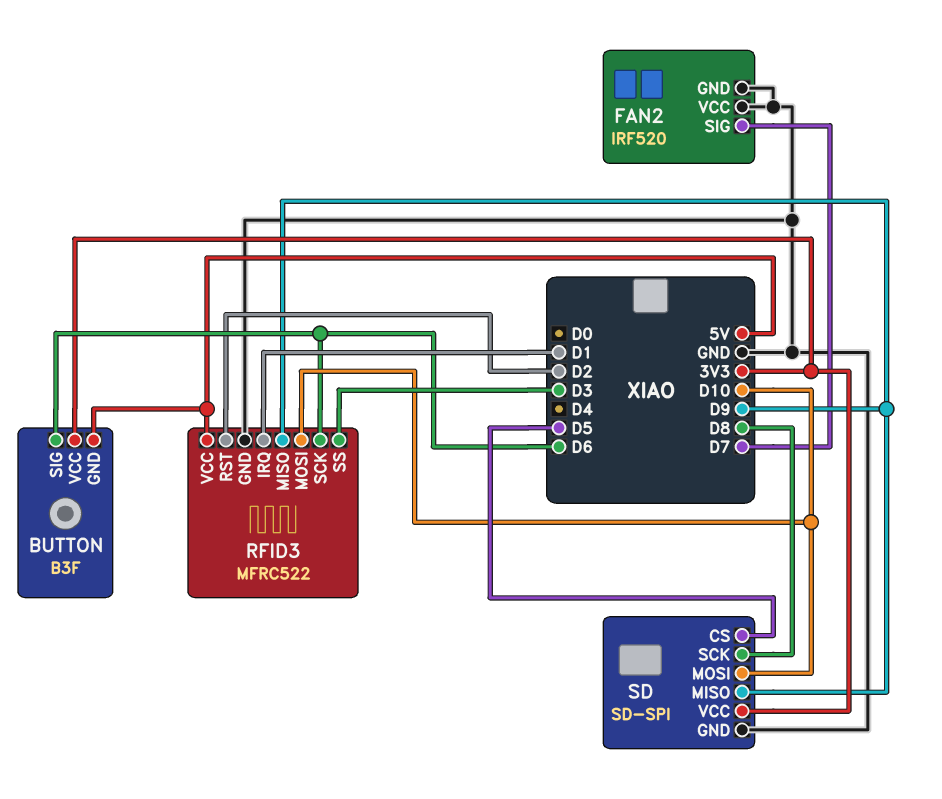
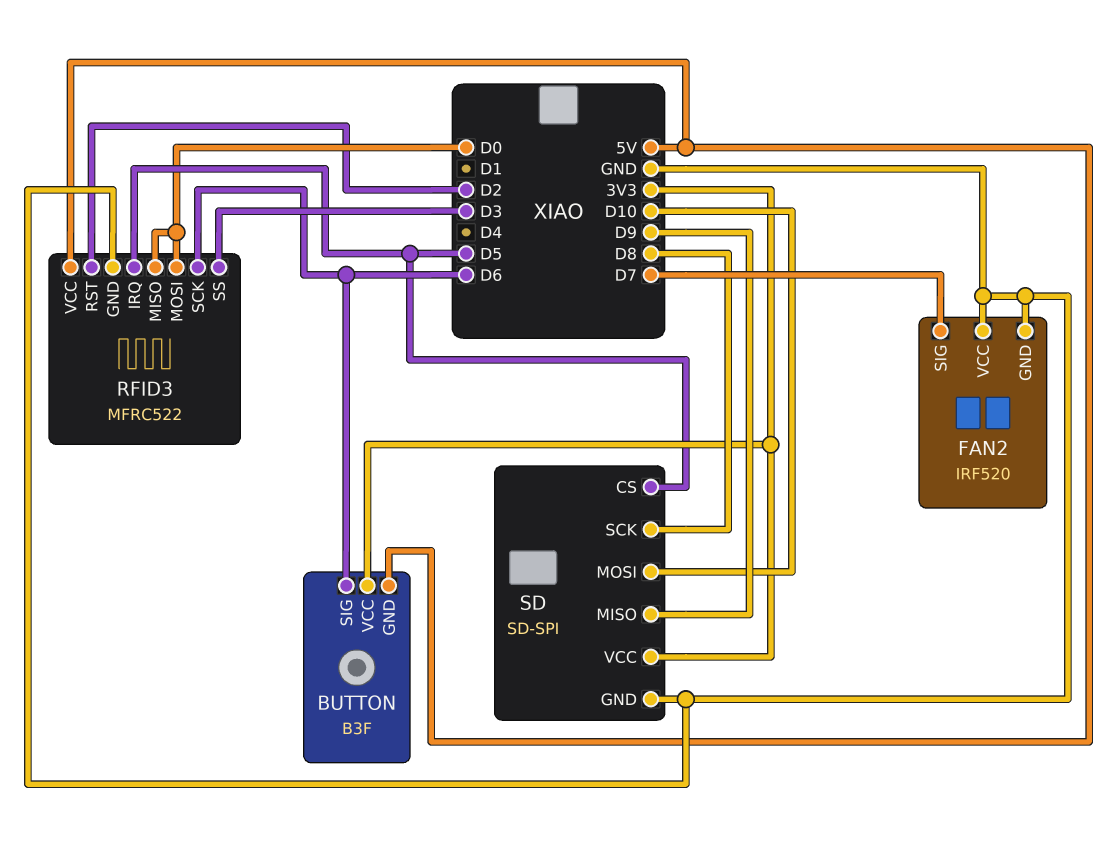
RFID3 pin IRQ: D1 -> D5
RFID3 pin MISO: D9 -> D0
RFID3 pin MOSI: D10 -> D0

